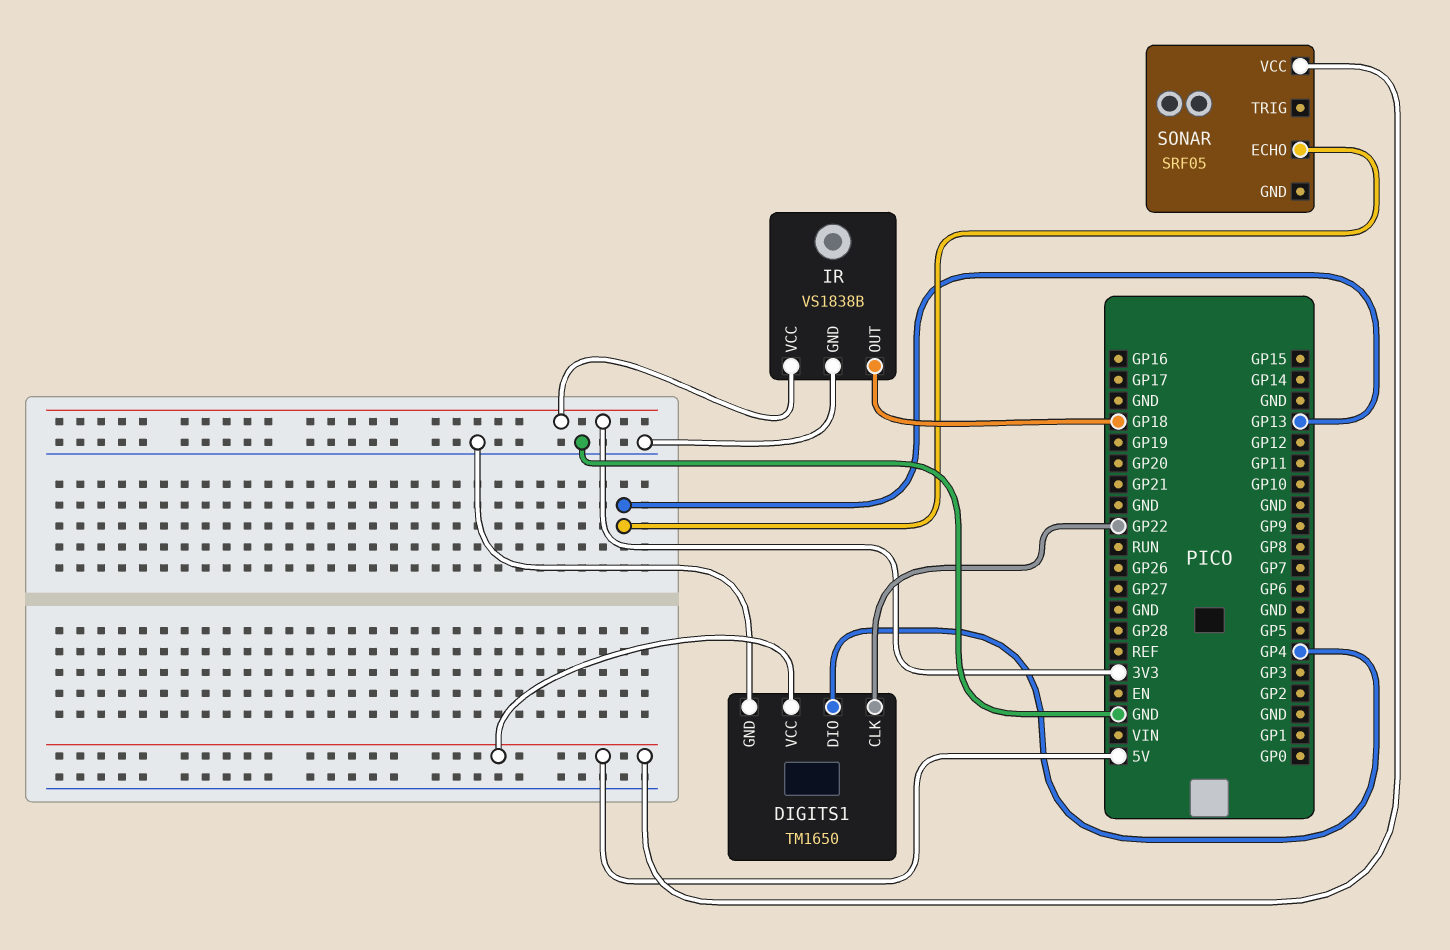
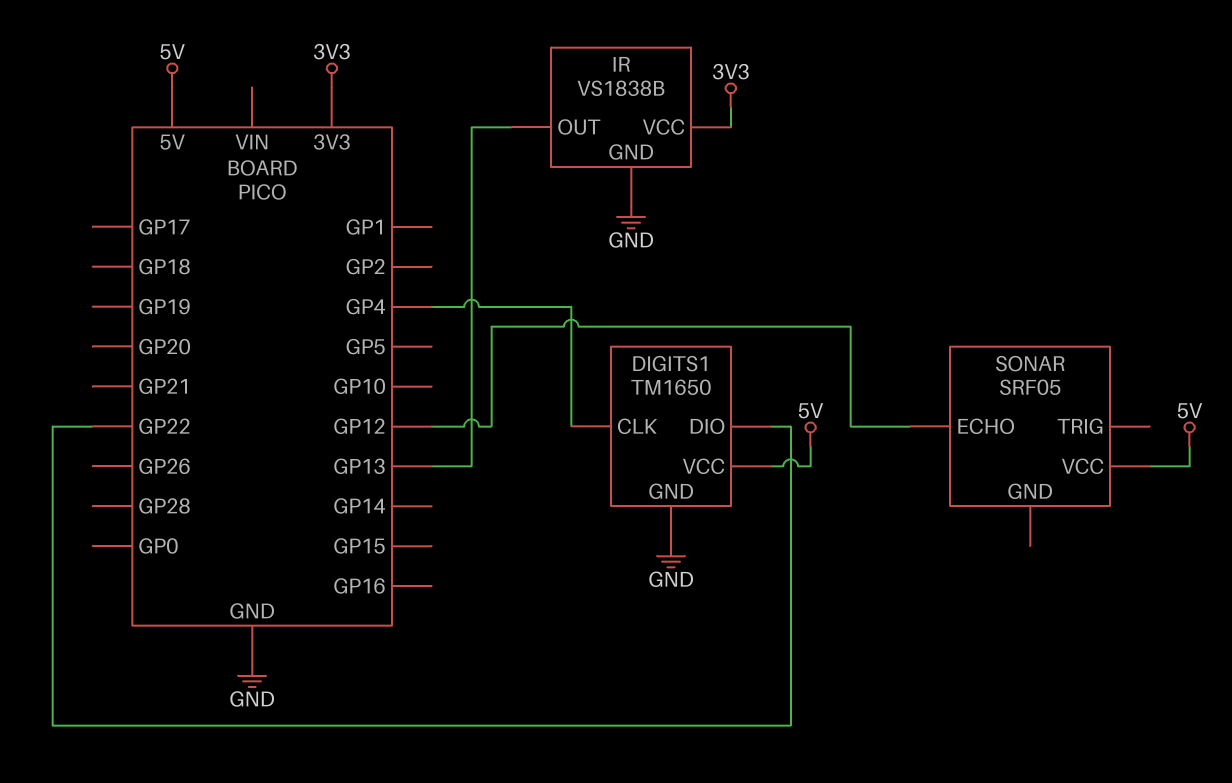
DIGITS1 pin CLK: GP22 -> GP4
DIGITS1 pin DIO: GP4 -> GP22
IR pin OUT: GP18 -> GP13
SONAR pin ECHO: GP13 -> GP12

